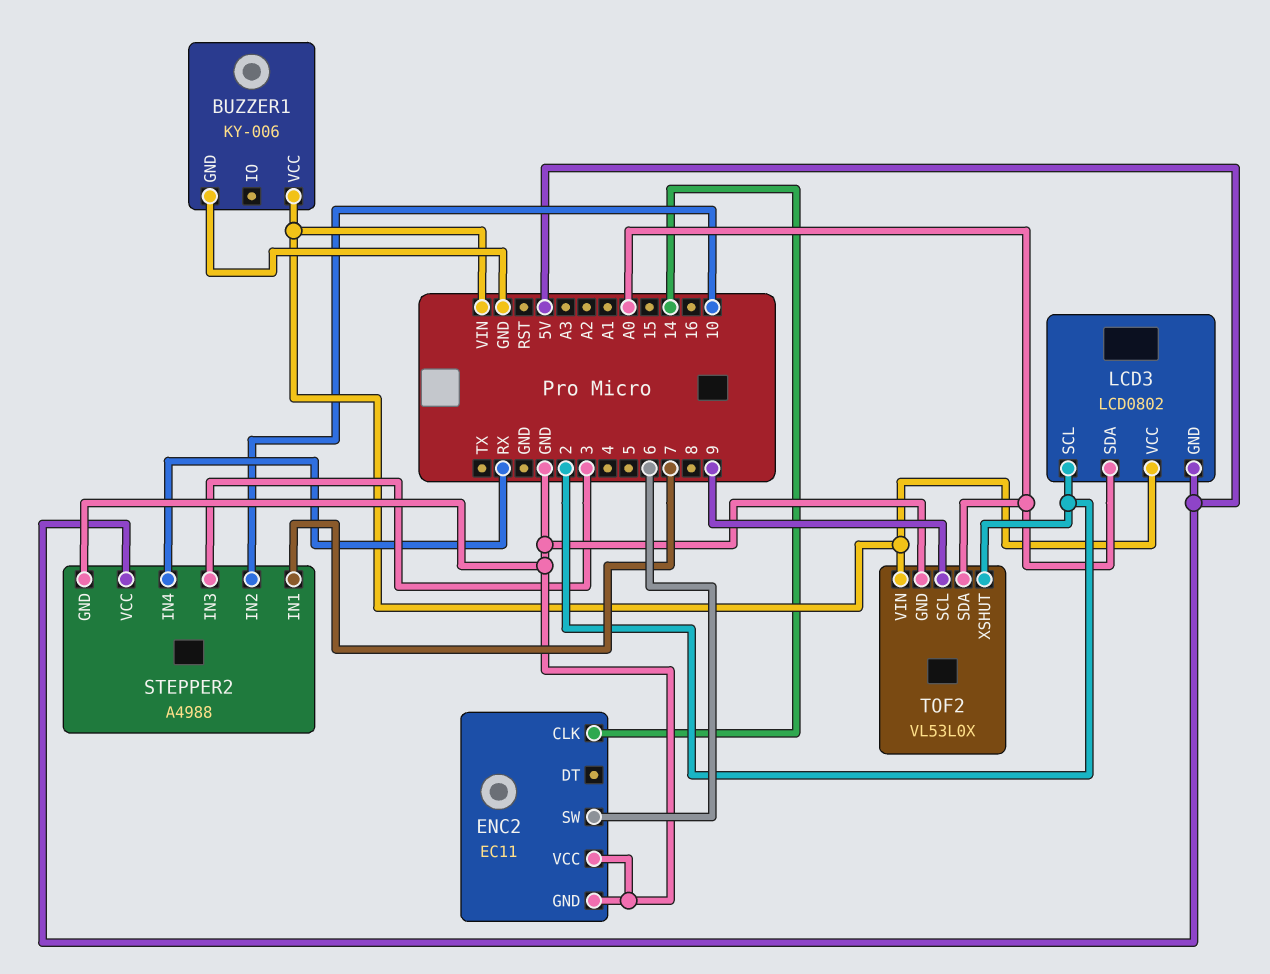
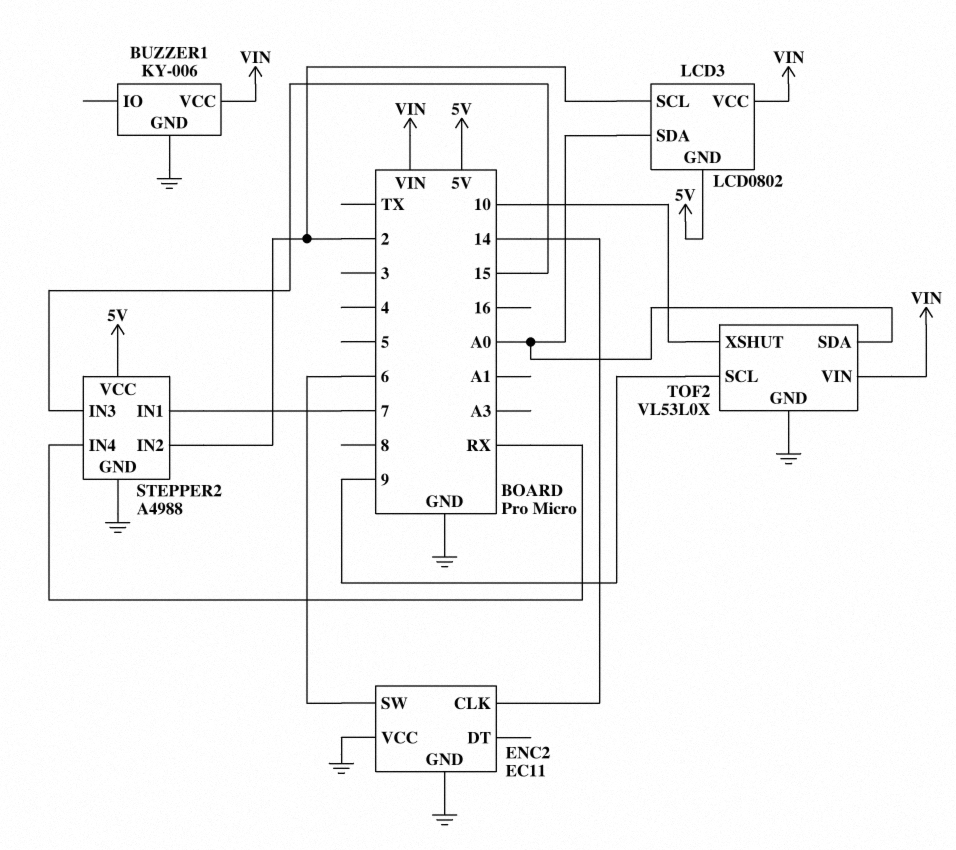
STEPPER2 pin IN2: 10 -> 2
STEPPER2 pin IN3: 3 -> 15
TOF2 pin XSHUT: 2 -> 10

